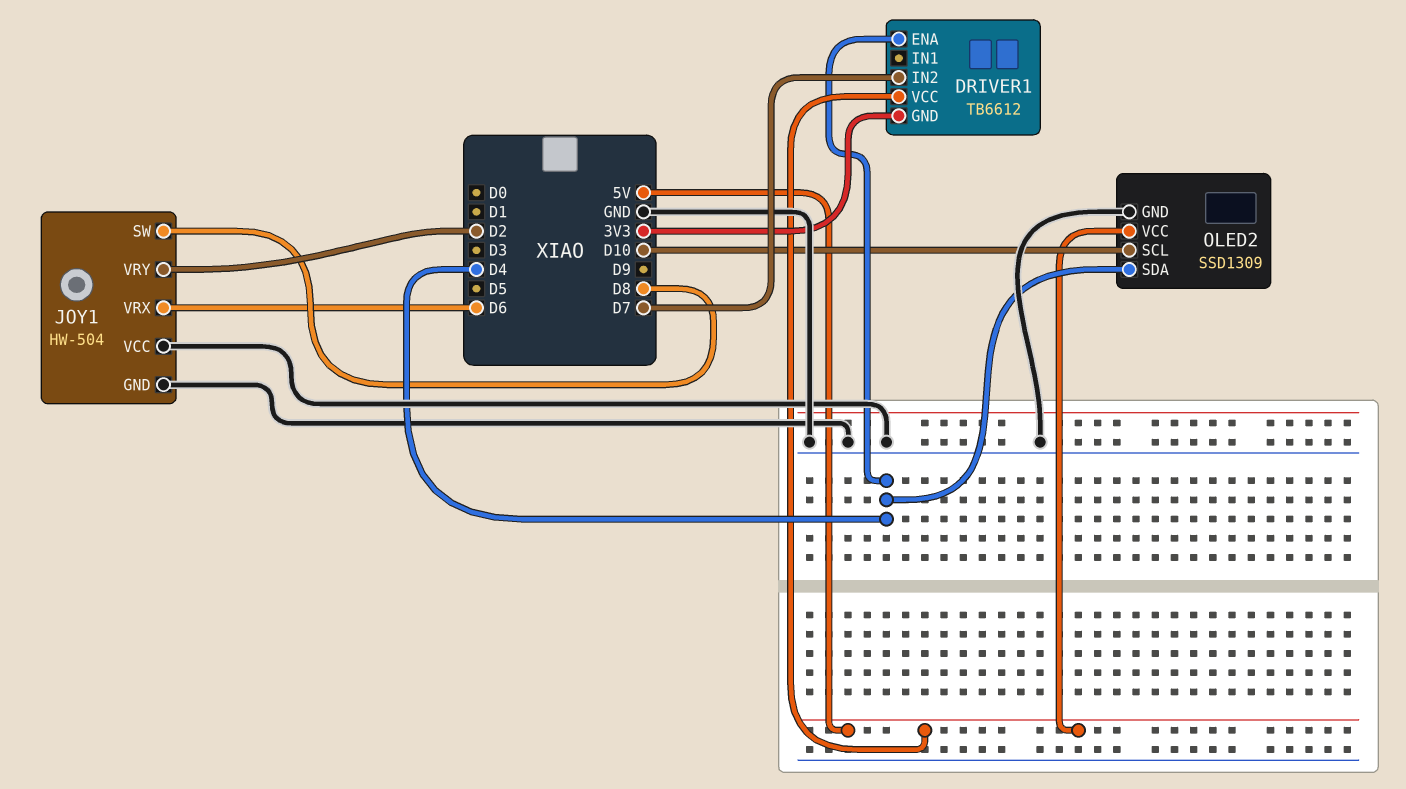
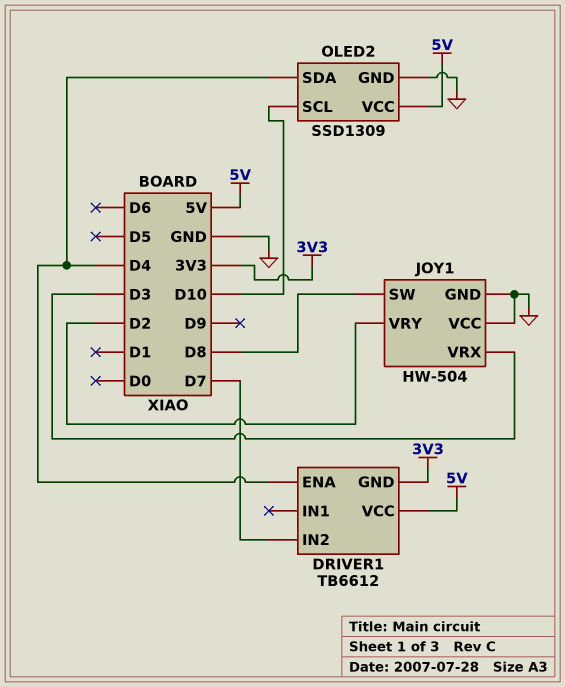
JOY1 pin VRX: D6 -> D3

